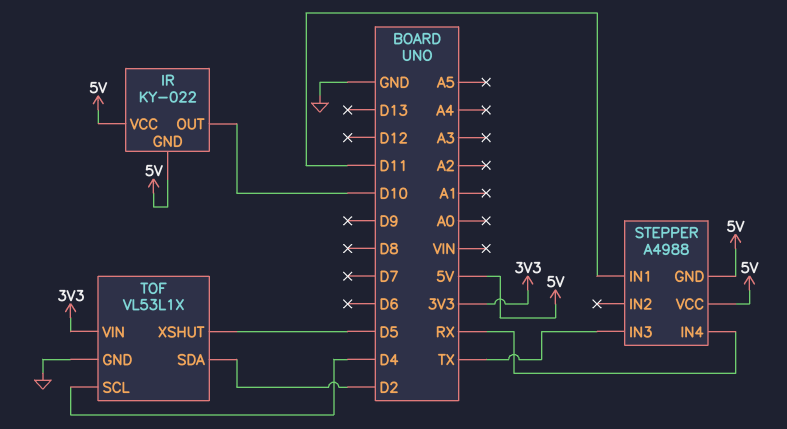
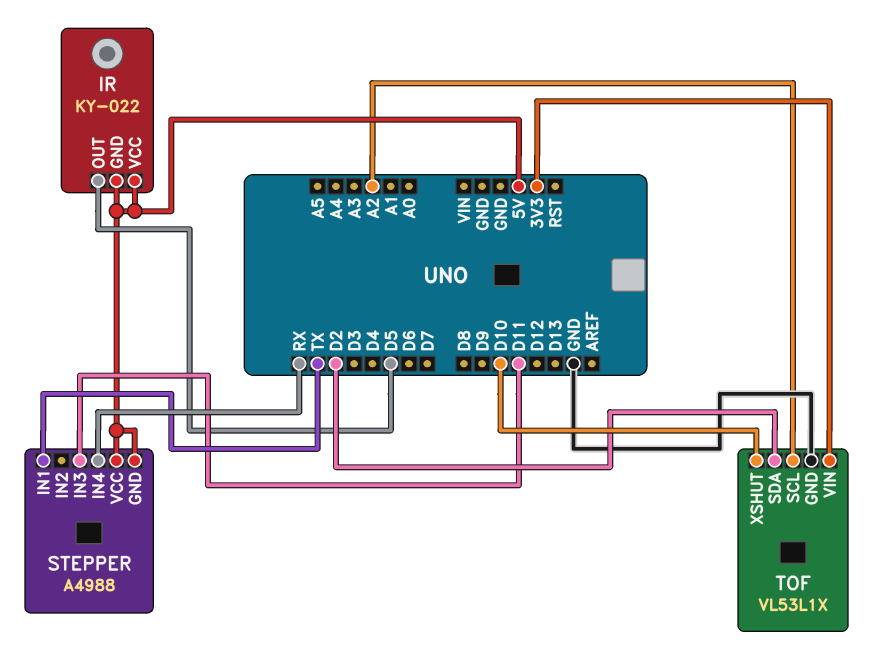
IR pin OUT: D10 -> D5
STEPPER pin IN1: D11 -> TX
STEPPER pin IN3: TX -> D11
TOF pin SCL: D4 -> A2
TOF pin XSHUT: D5 -> D10

